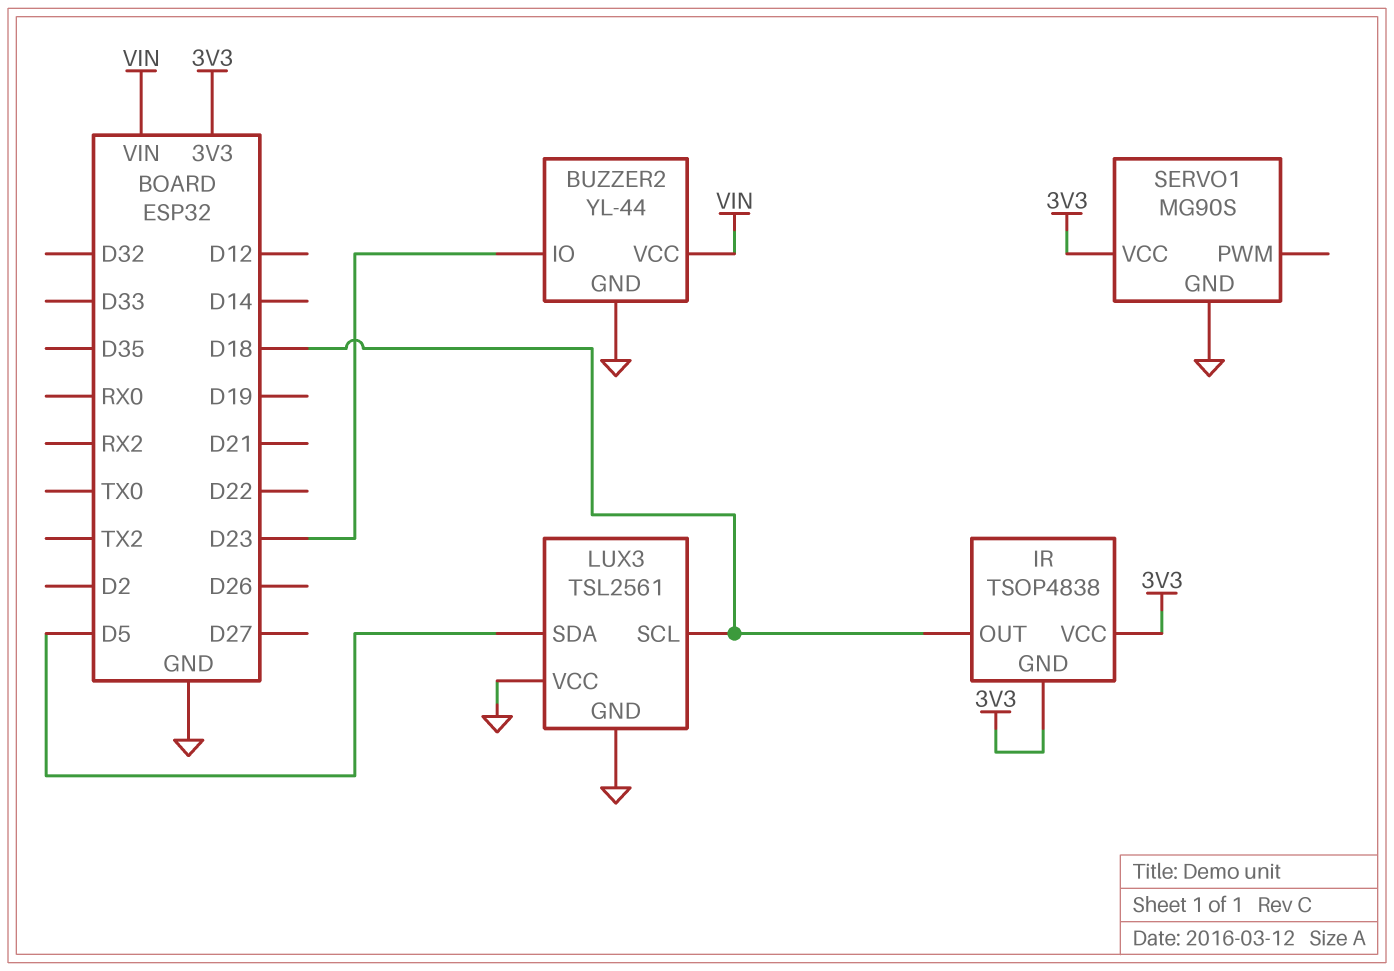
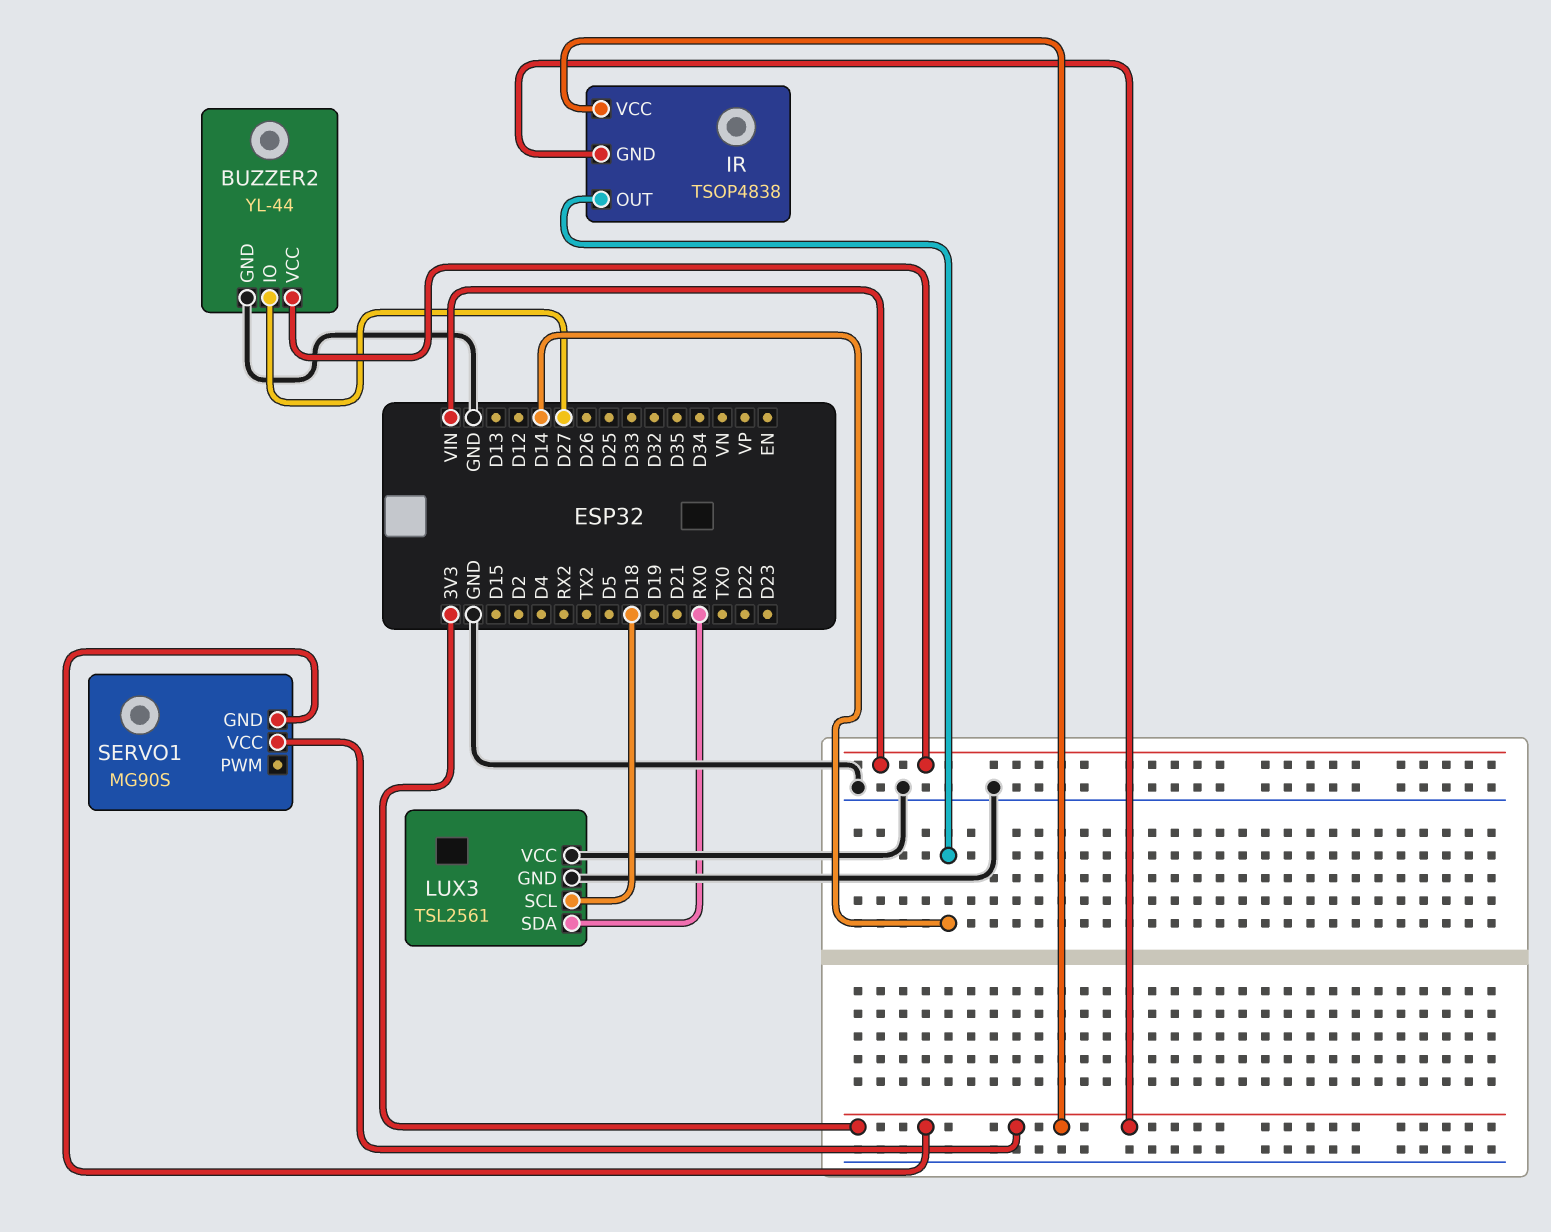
BUZZER2 pin IO: D23 -> D27
IR pin OUT: D18 -> D14
LUX3 pin SDA: D5 -> RX0
SERVO1 pin GND: GND -> 3V3

